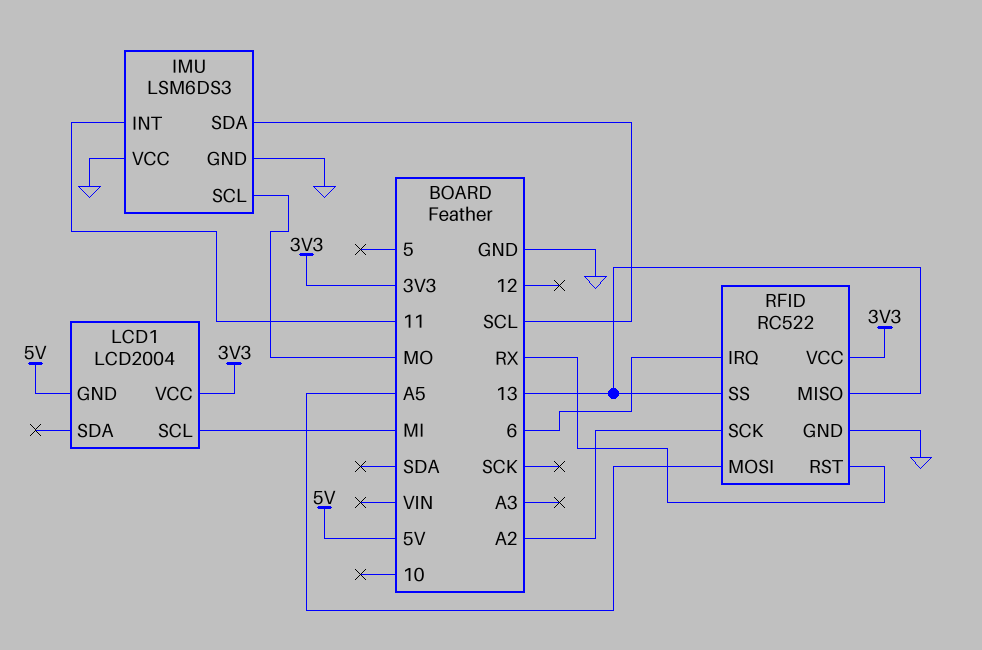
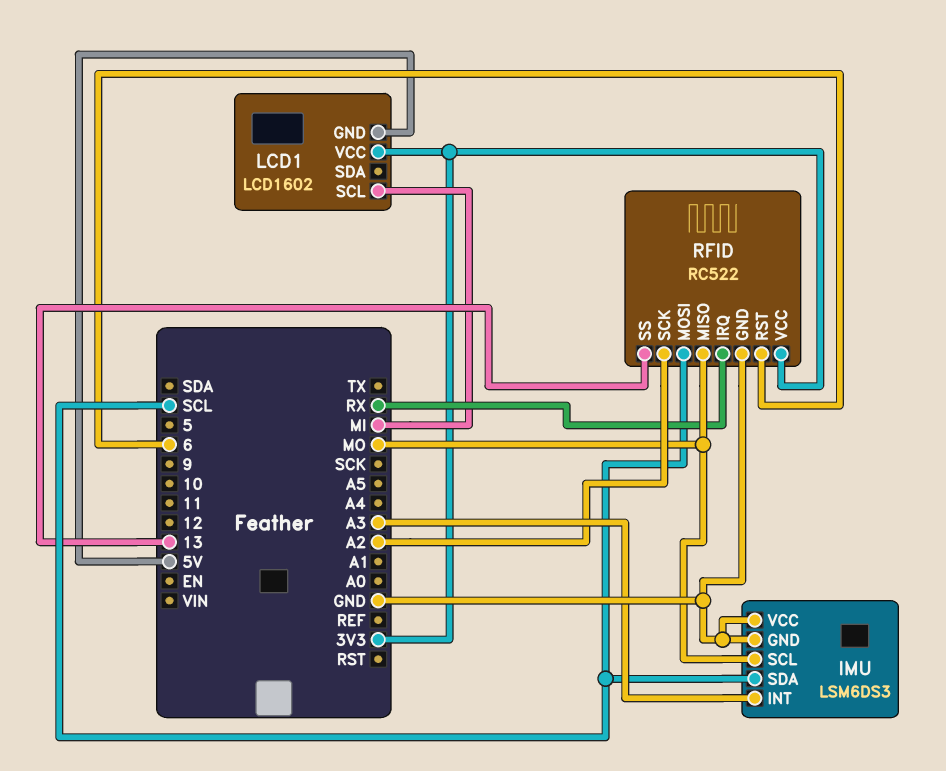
IMU pin INT: 11 -> A3
LCD1: LCD2004 -> LCD1602
RFID pin IRQ: 6 -> RX
RFID pin MISO: 13 -> MO
RFID pin MOSI: A5 -> SCL
RFID pin RST: RX -> 6

